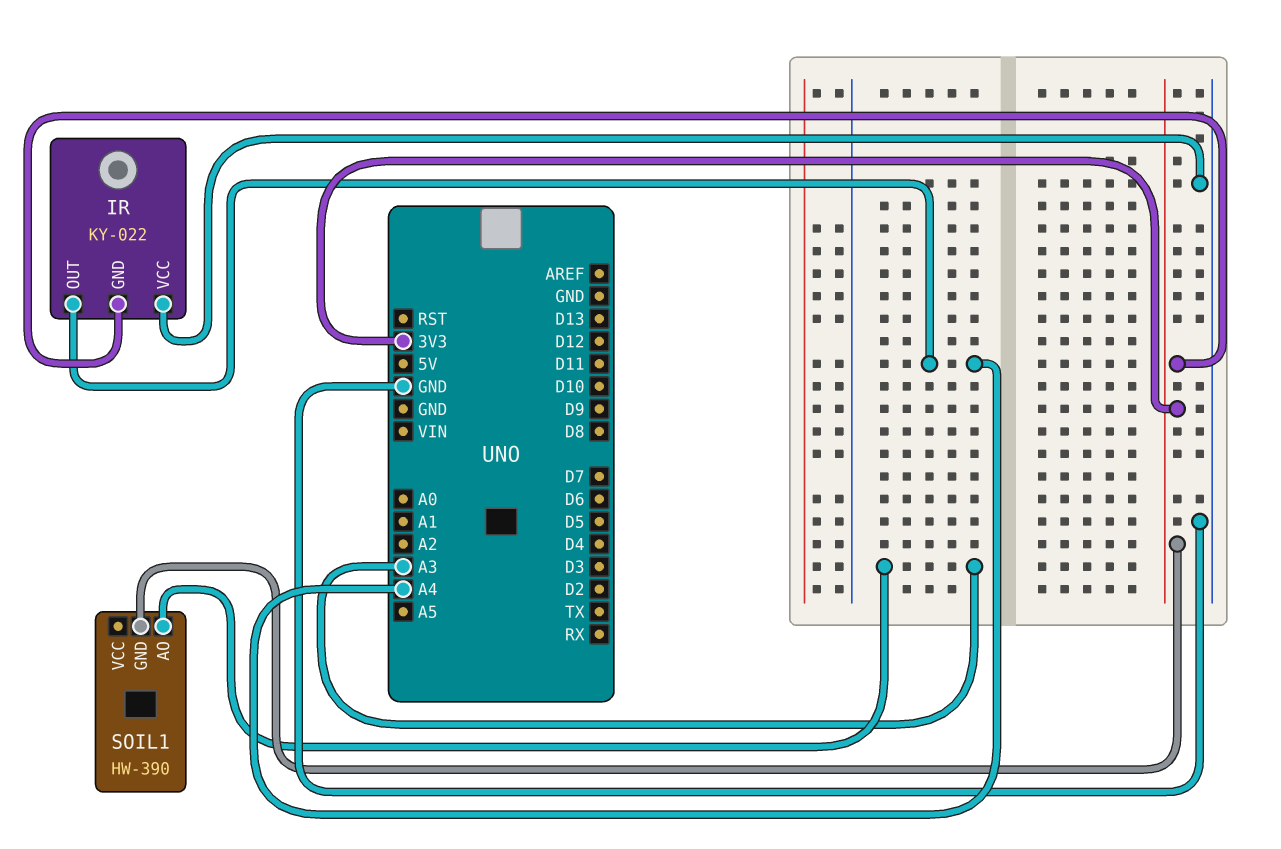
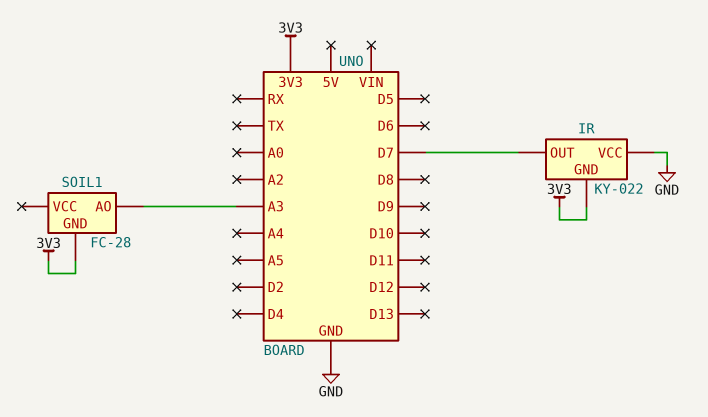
IR pin OUT: A4 -> D7
SOIL1: HW-390 -> FC-28

